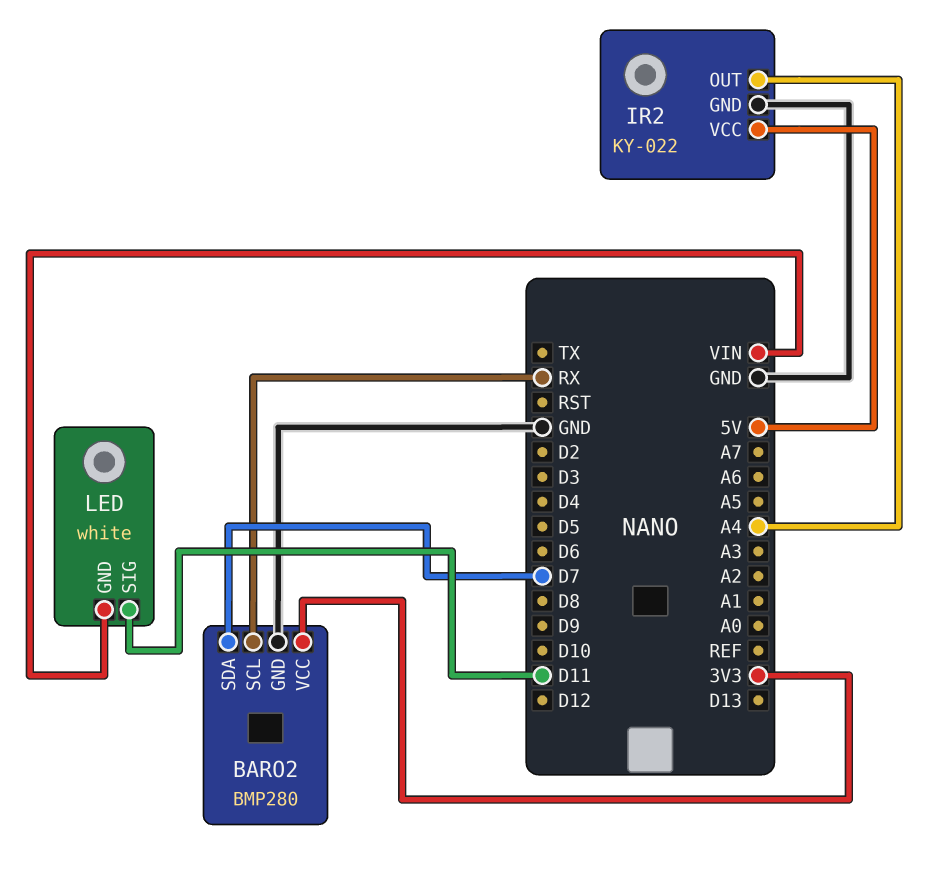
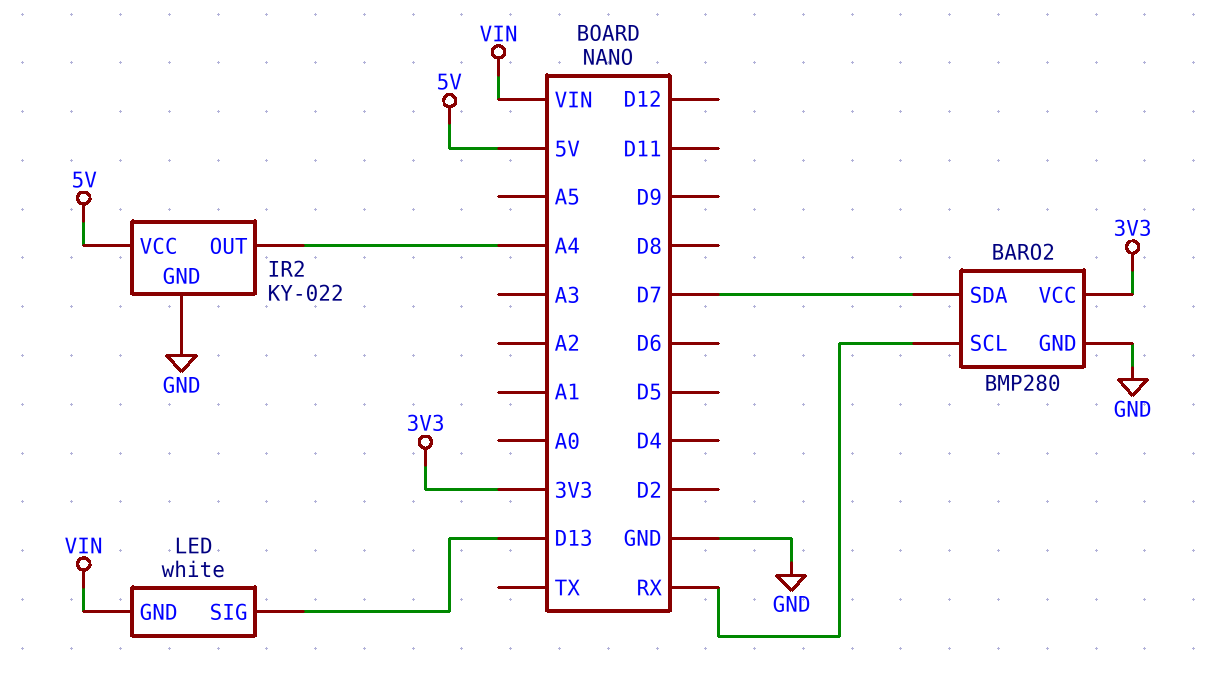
LED pin SIG: D11 -> D13

